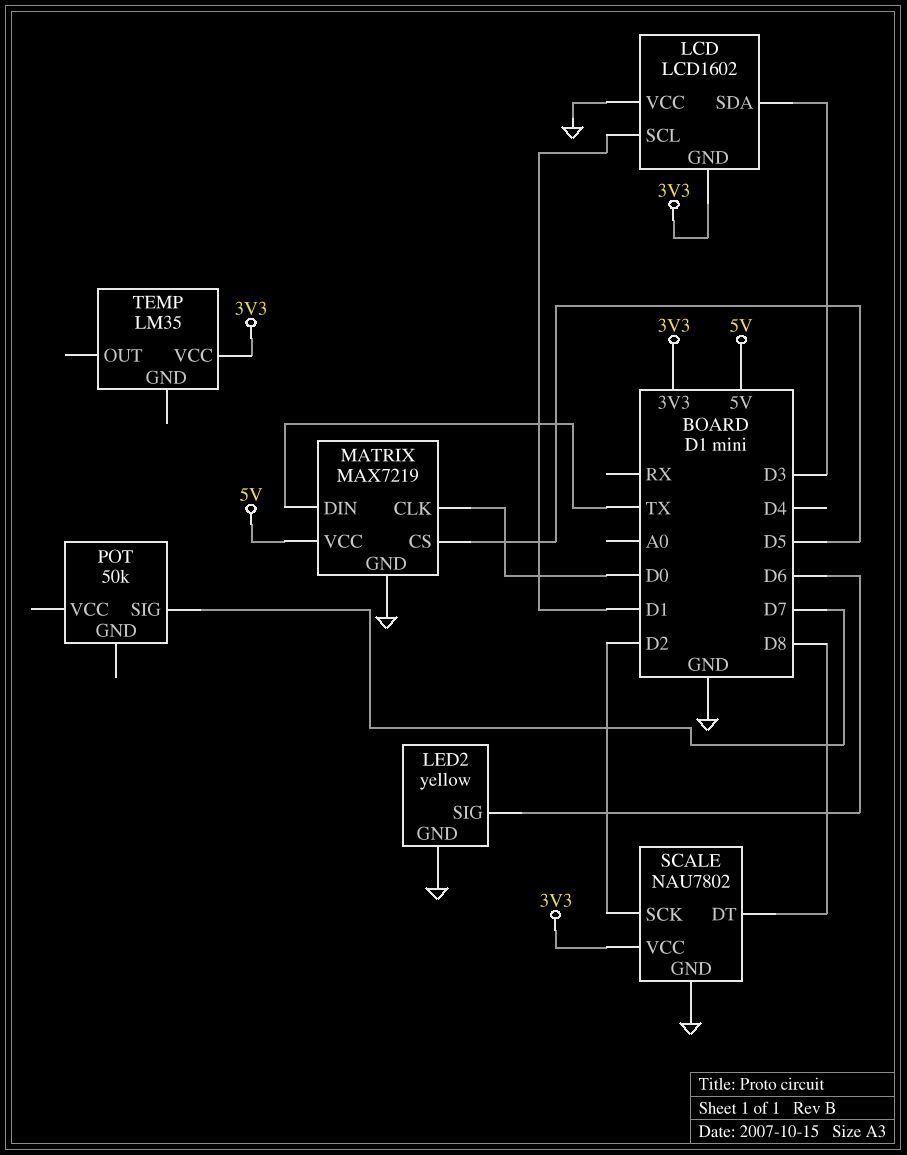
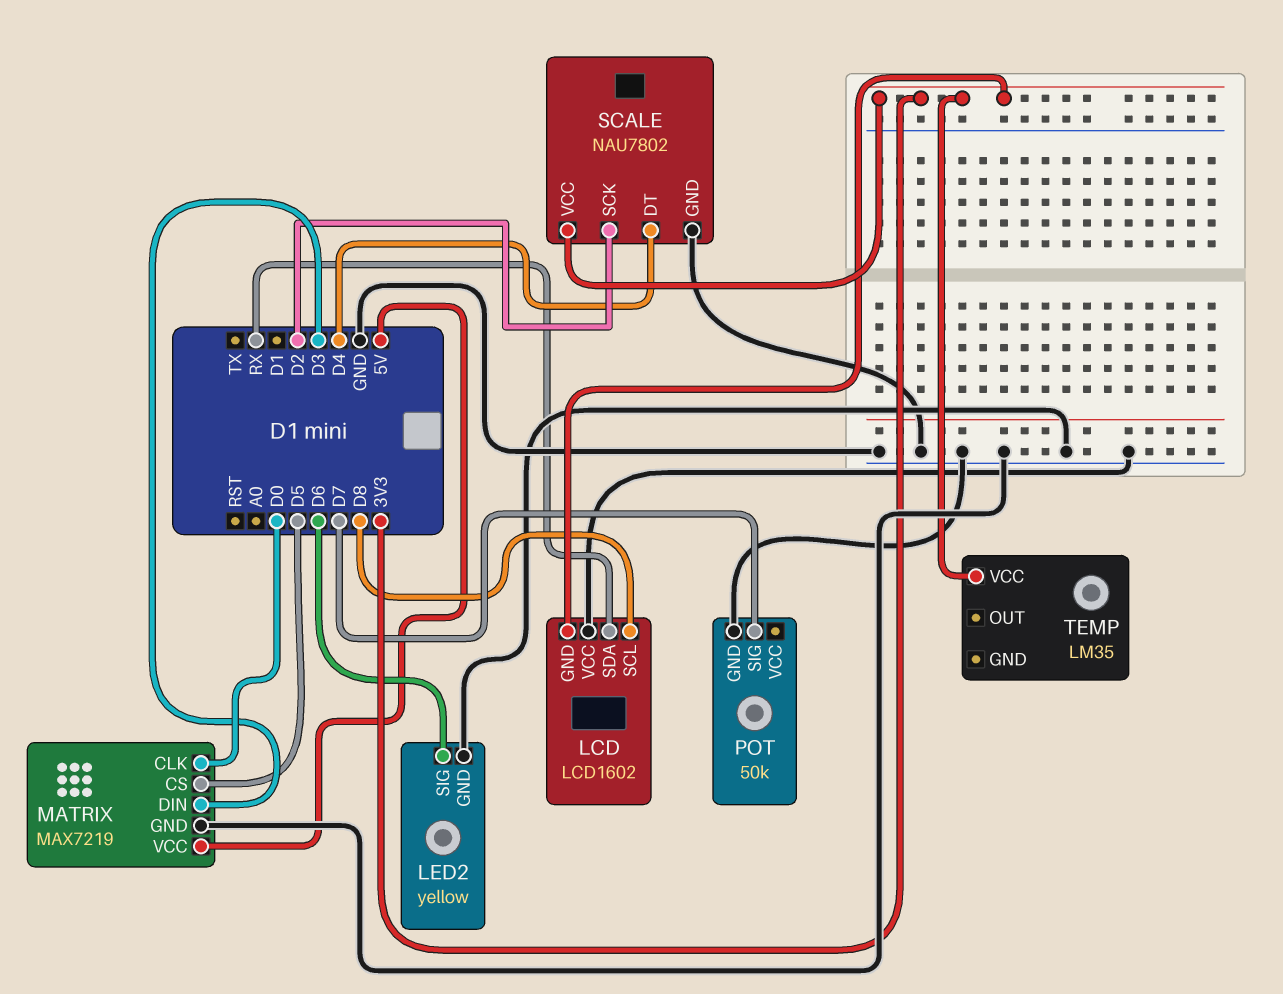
LCD pin SCL: D1 -> D8
LCD pin SDA: D3 -> RX
MATRIX pin DIN: TX -> D3
POT pin GND: none -> GND
SCALE pin DT: D8 -> D4

